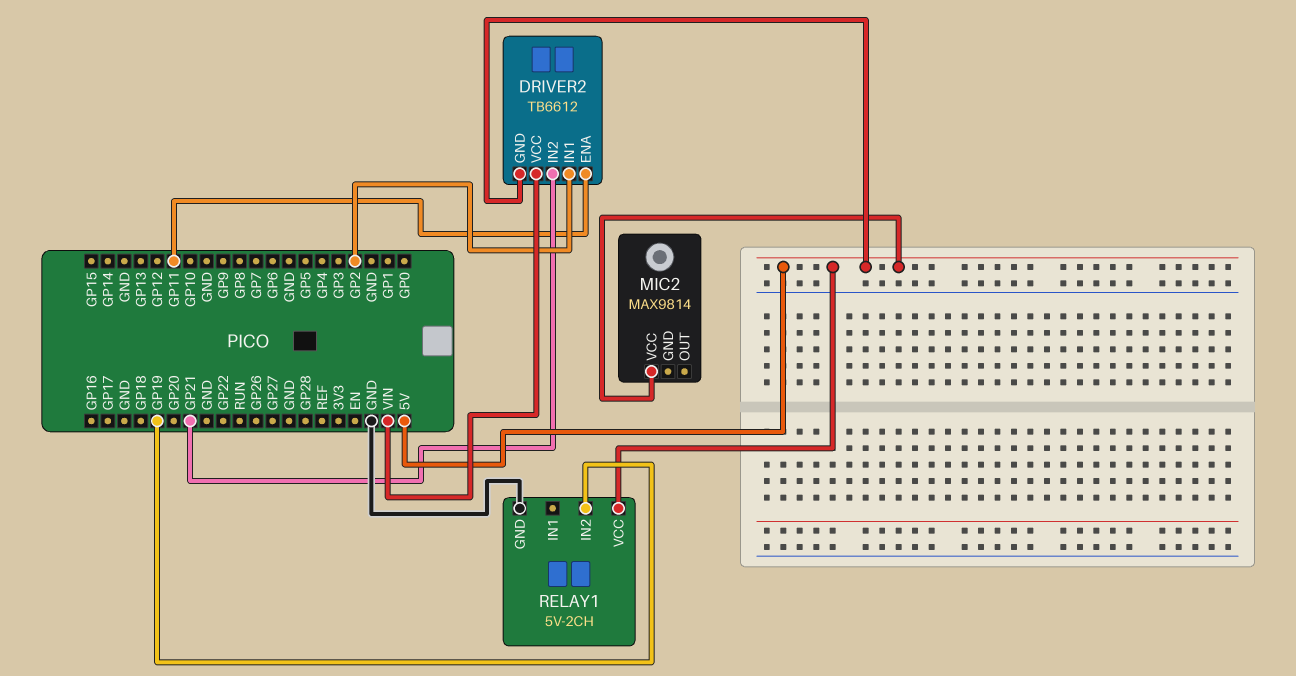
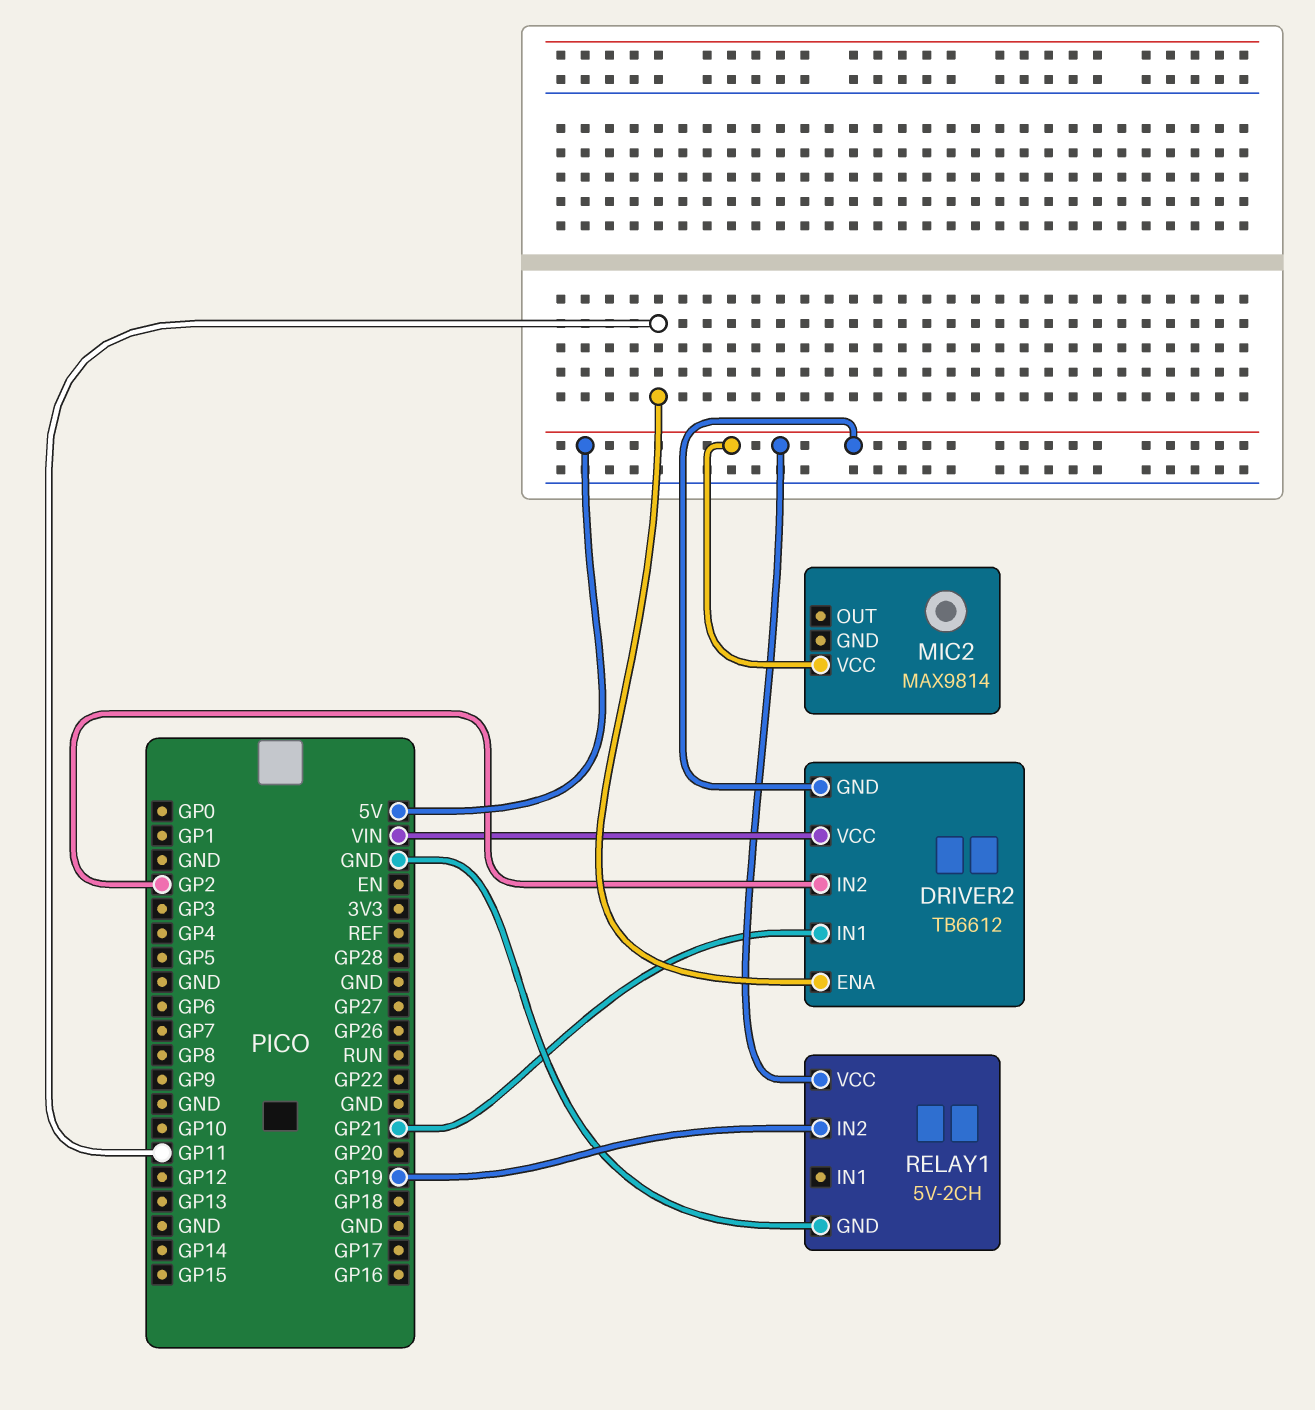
DRIVER2 pin IN1: GP2 -> GP21
DRIVER2 pin IN2: GP21 -> GP2

